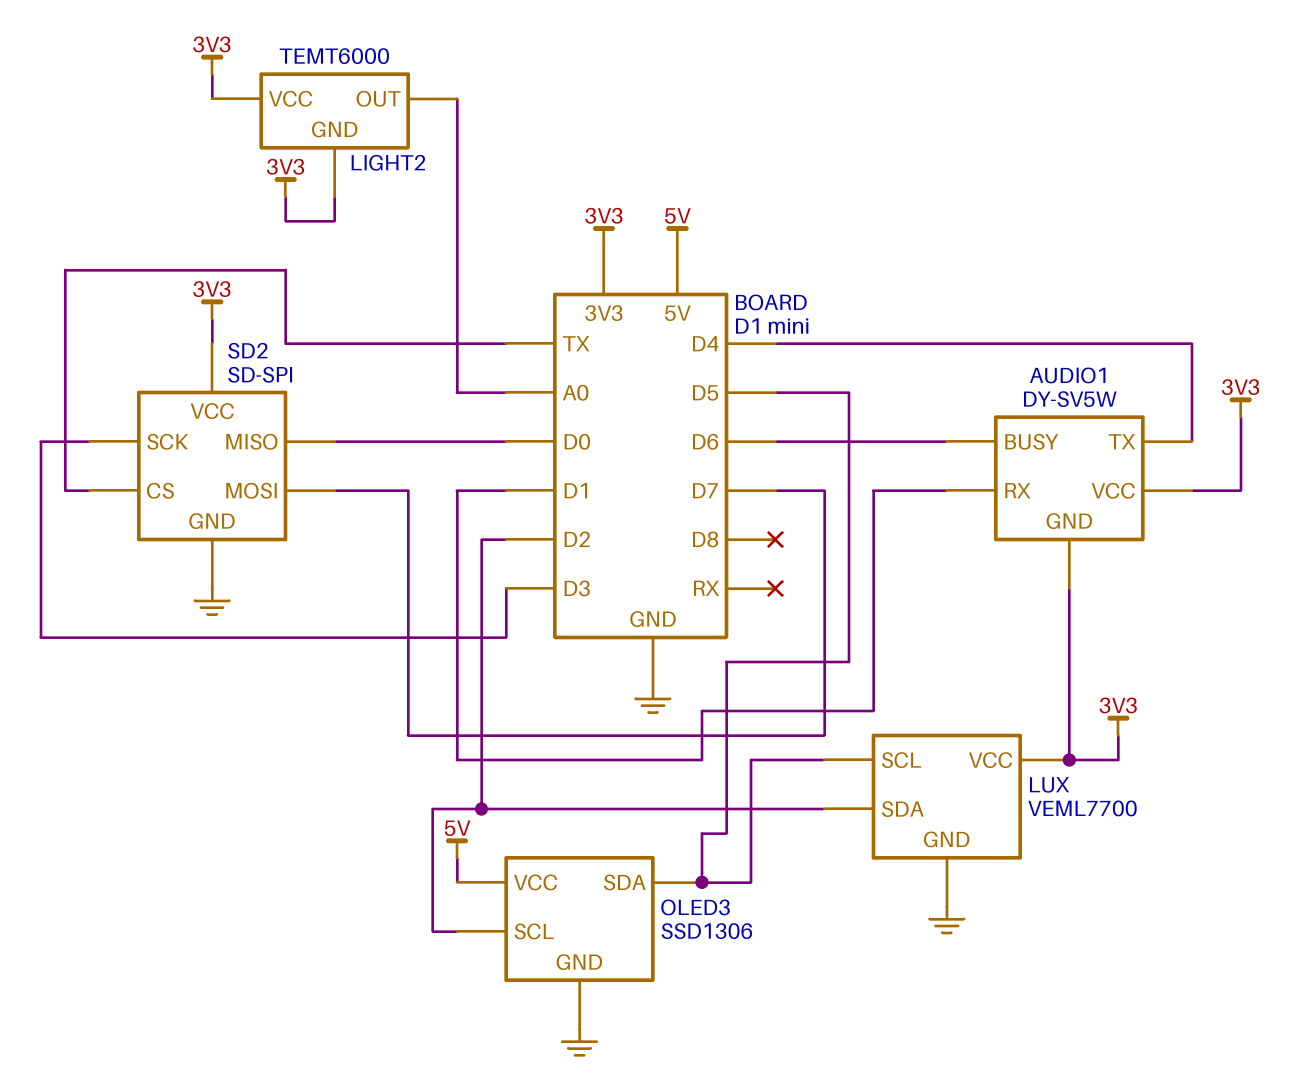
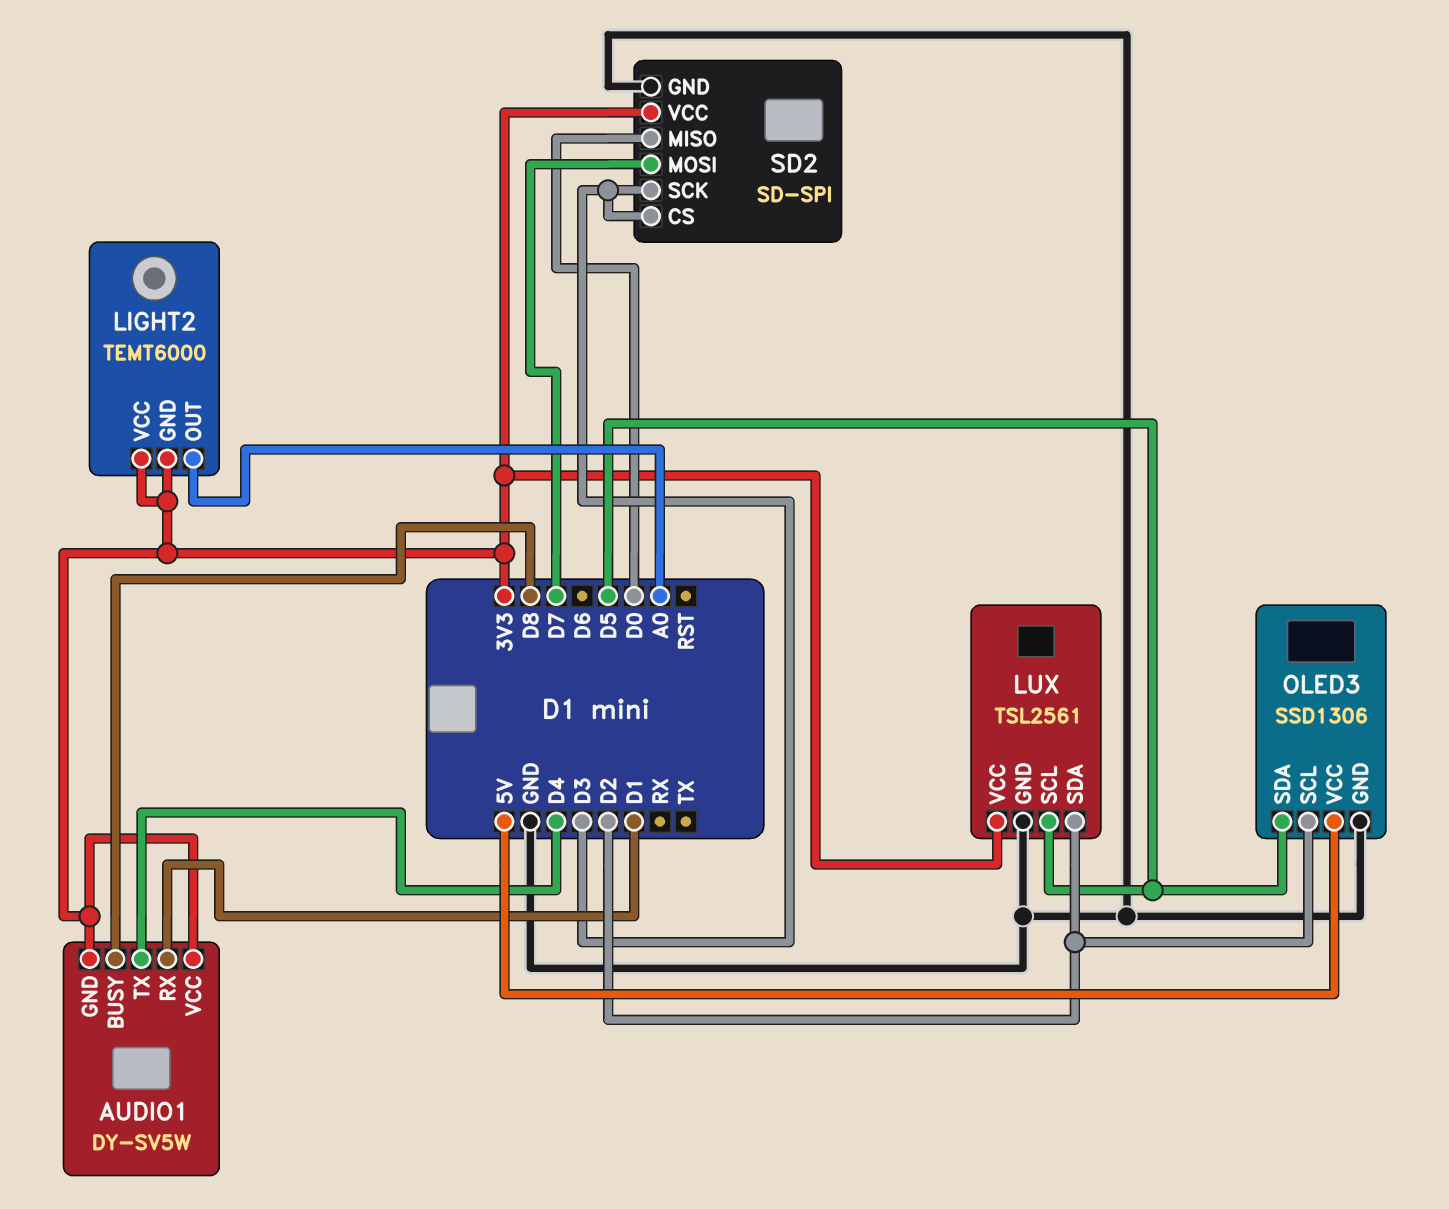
AUDIO1 pin BUSY: D6 -> D8
LUX: VEML7700 -> TSL2561
SD2 pin CS: TX -> D3

